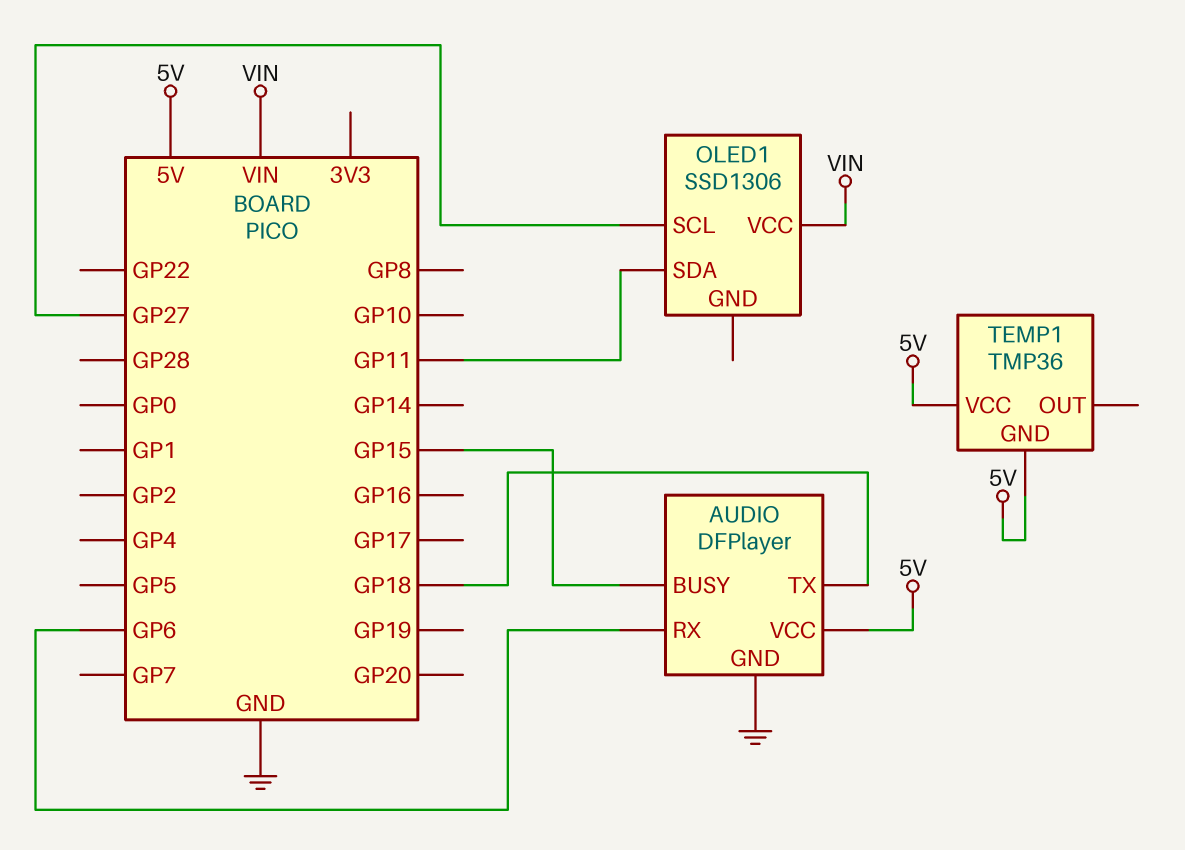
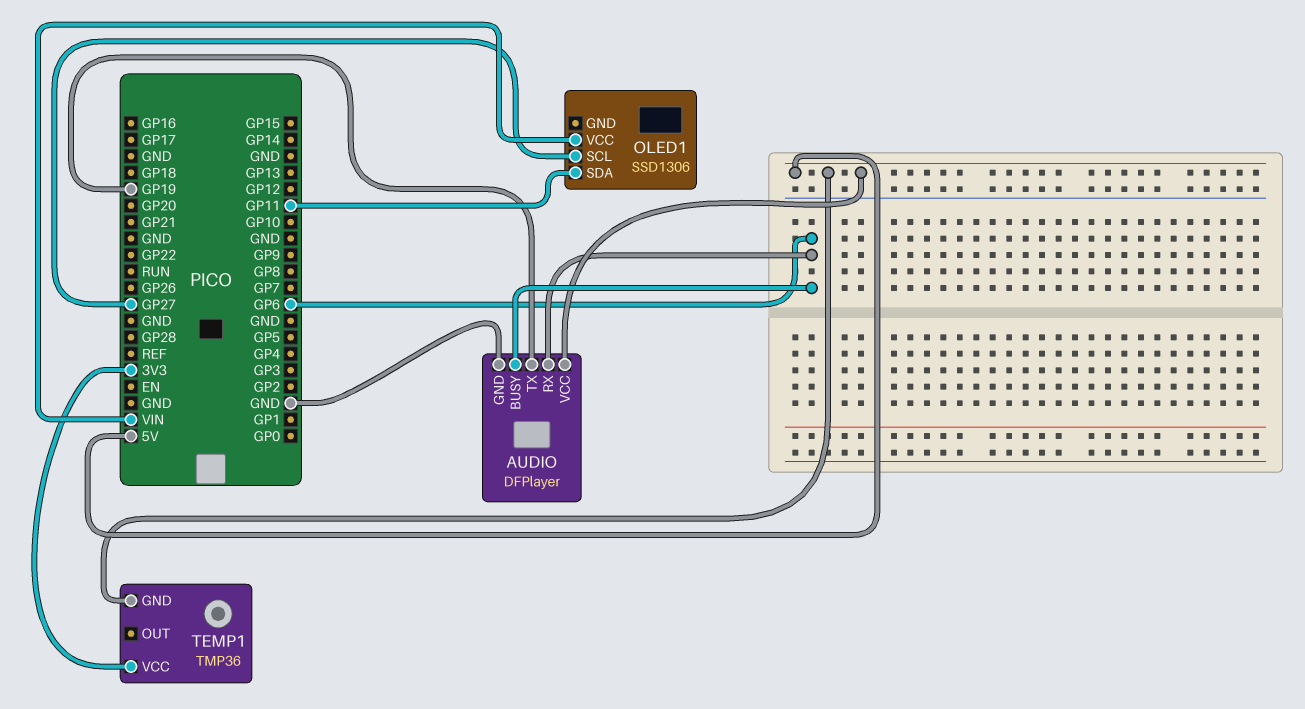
AUDIO pin BUSY: GP15 -> GP6
AUDIO pin TX: GP18 -> GP19
TEMP1 pin VCC: 5V -> 3V3

